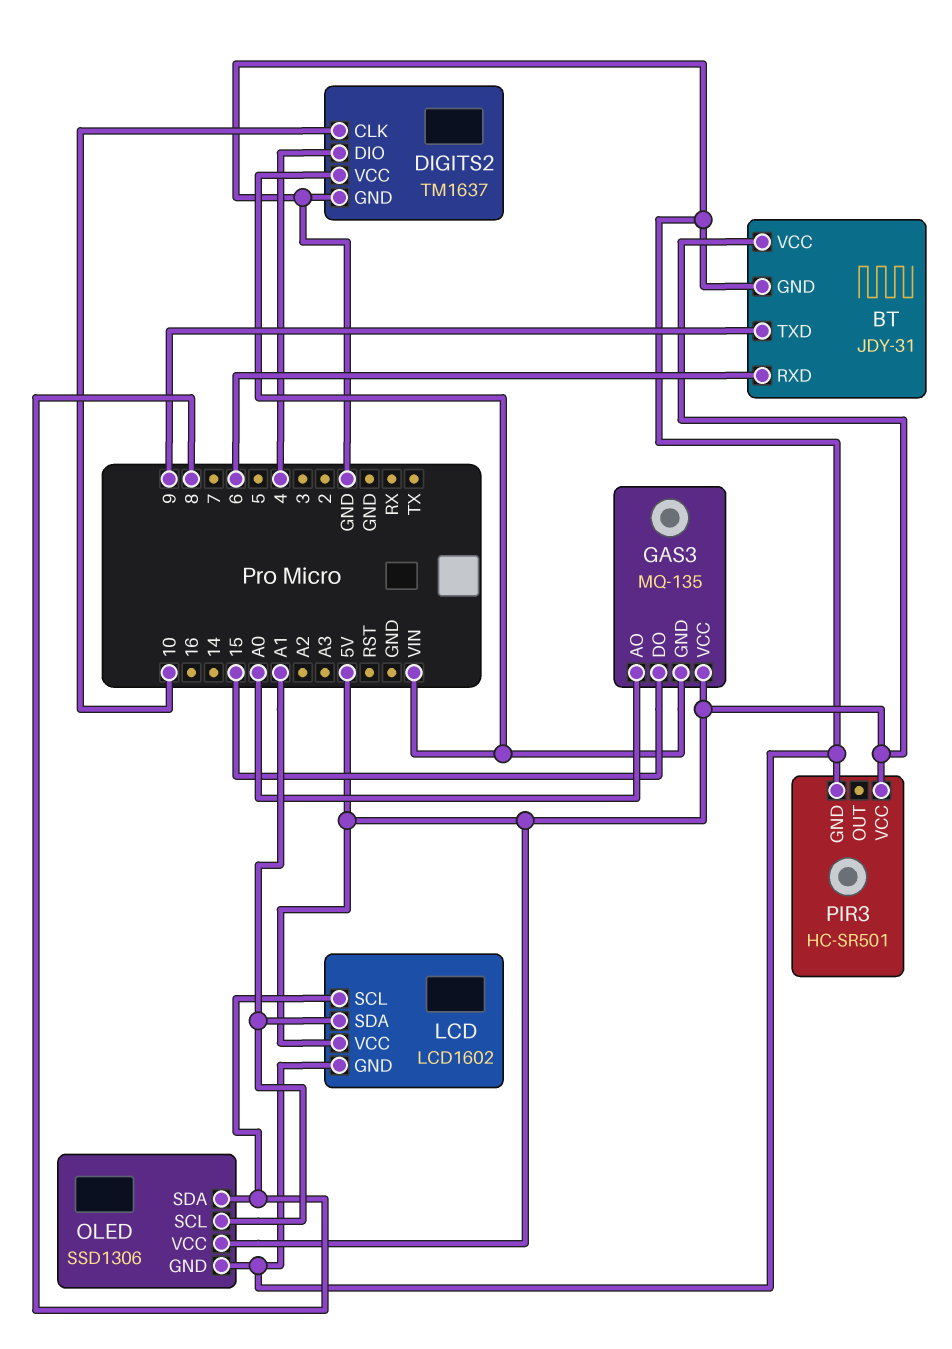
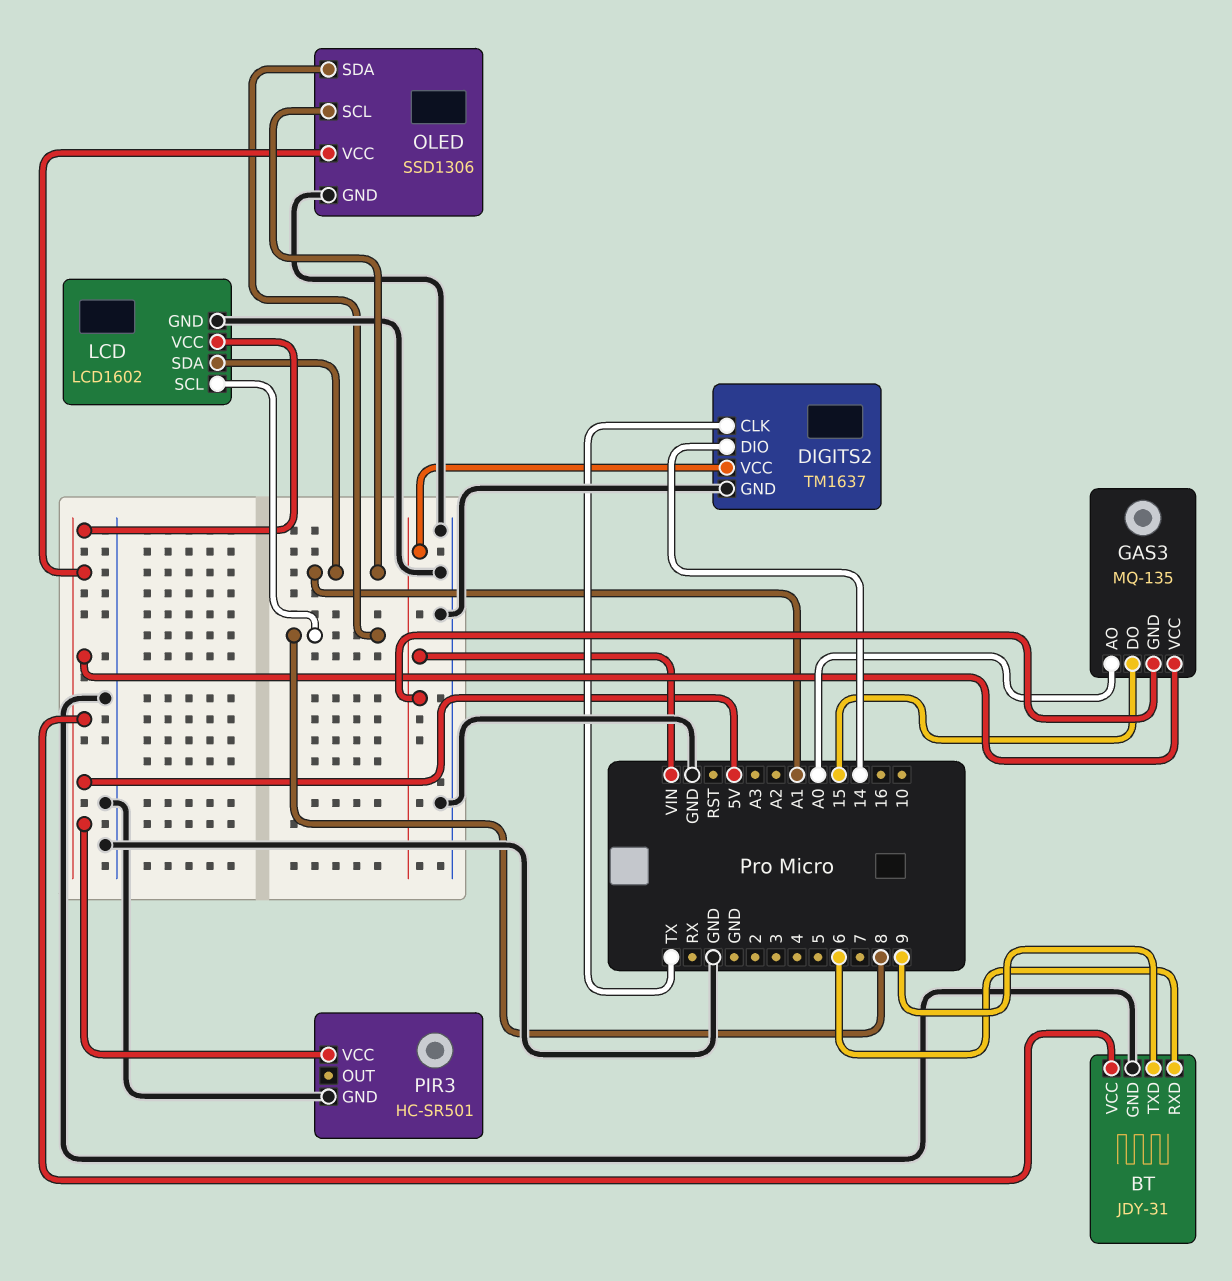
DIGITS2 pin CLK: 10 -> TX
DIGITS2 pin DIO: 4 -> 14

